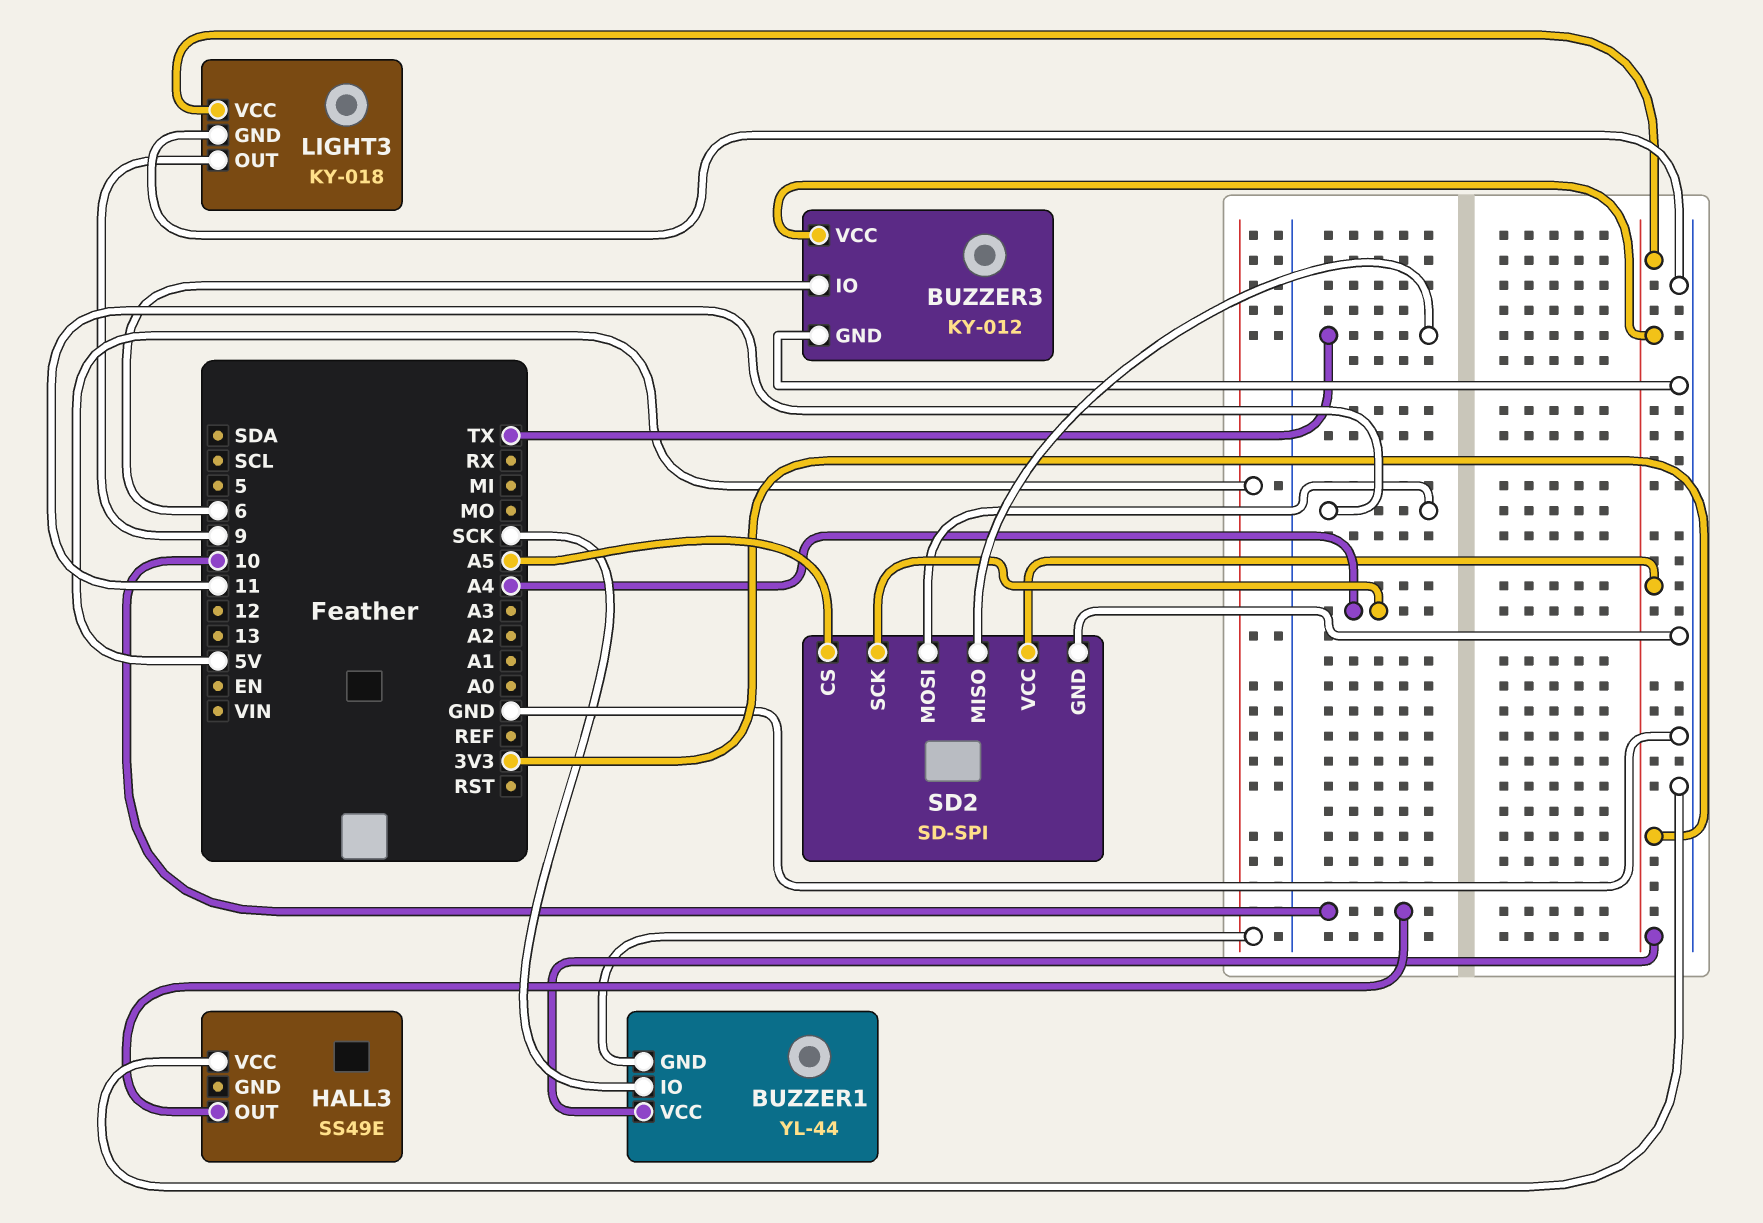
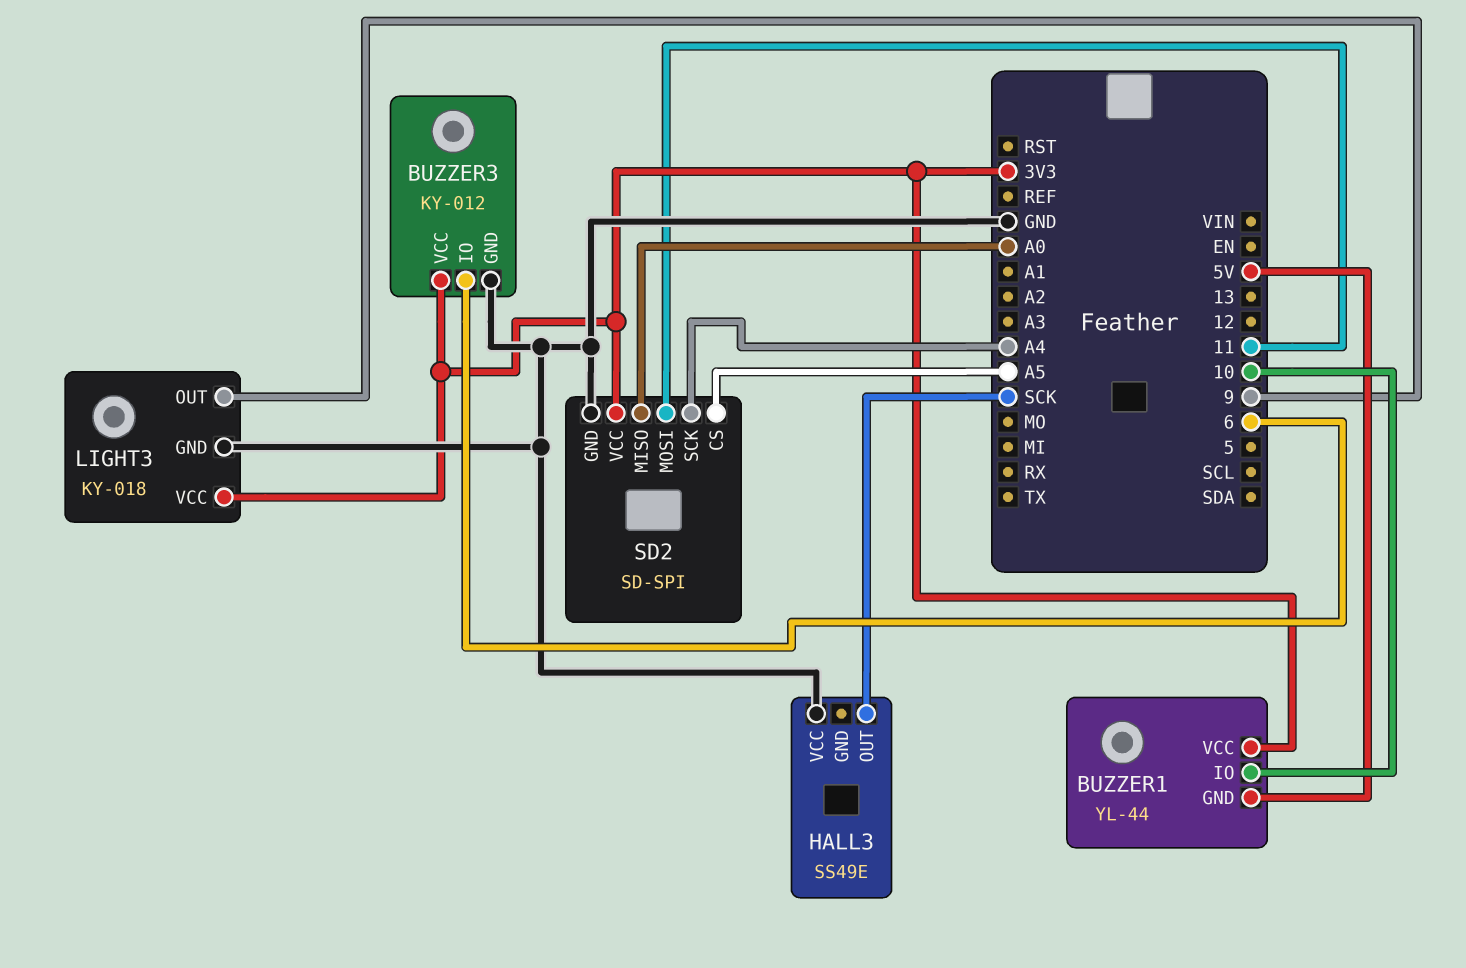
BUZZER1 pin IO: SCK -> 10
HALL3 pin OUT: 10 -> SCK
SD2 pin MISO: TX -> A0

